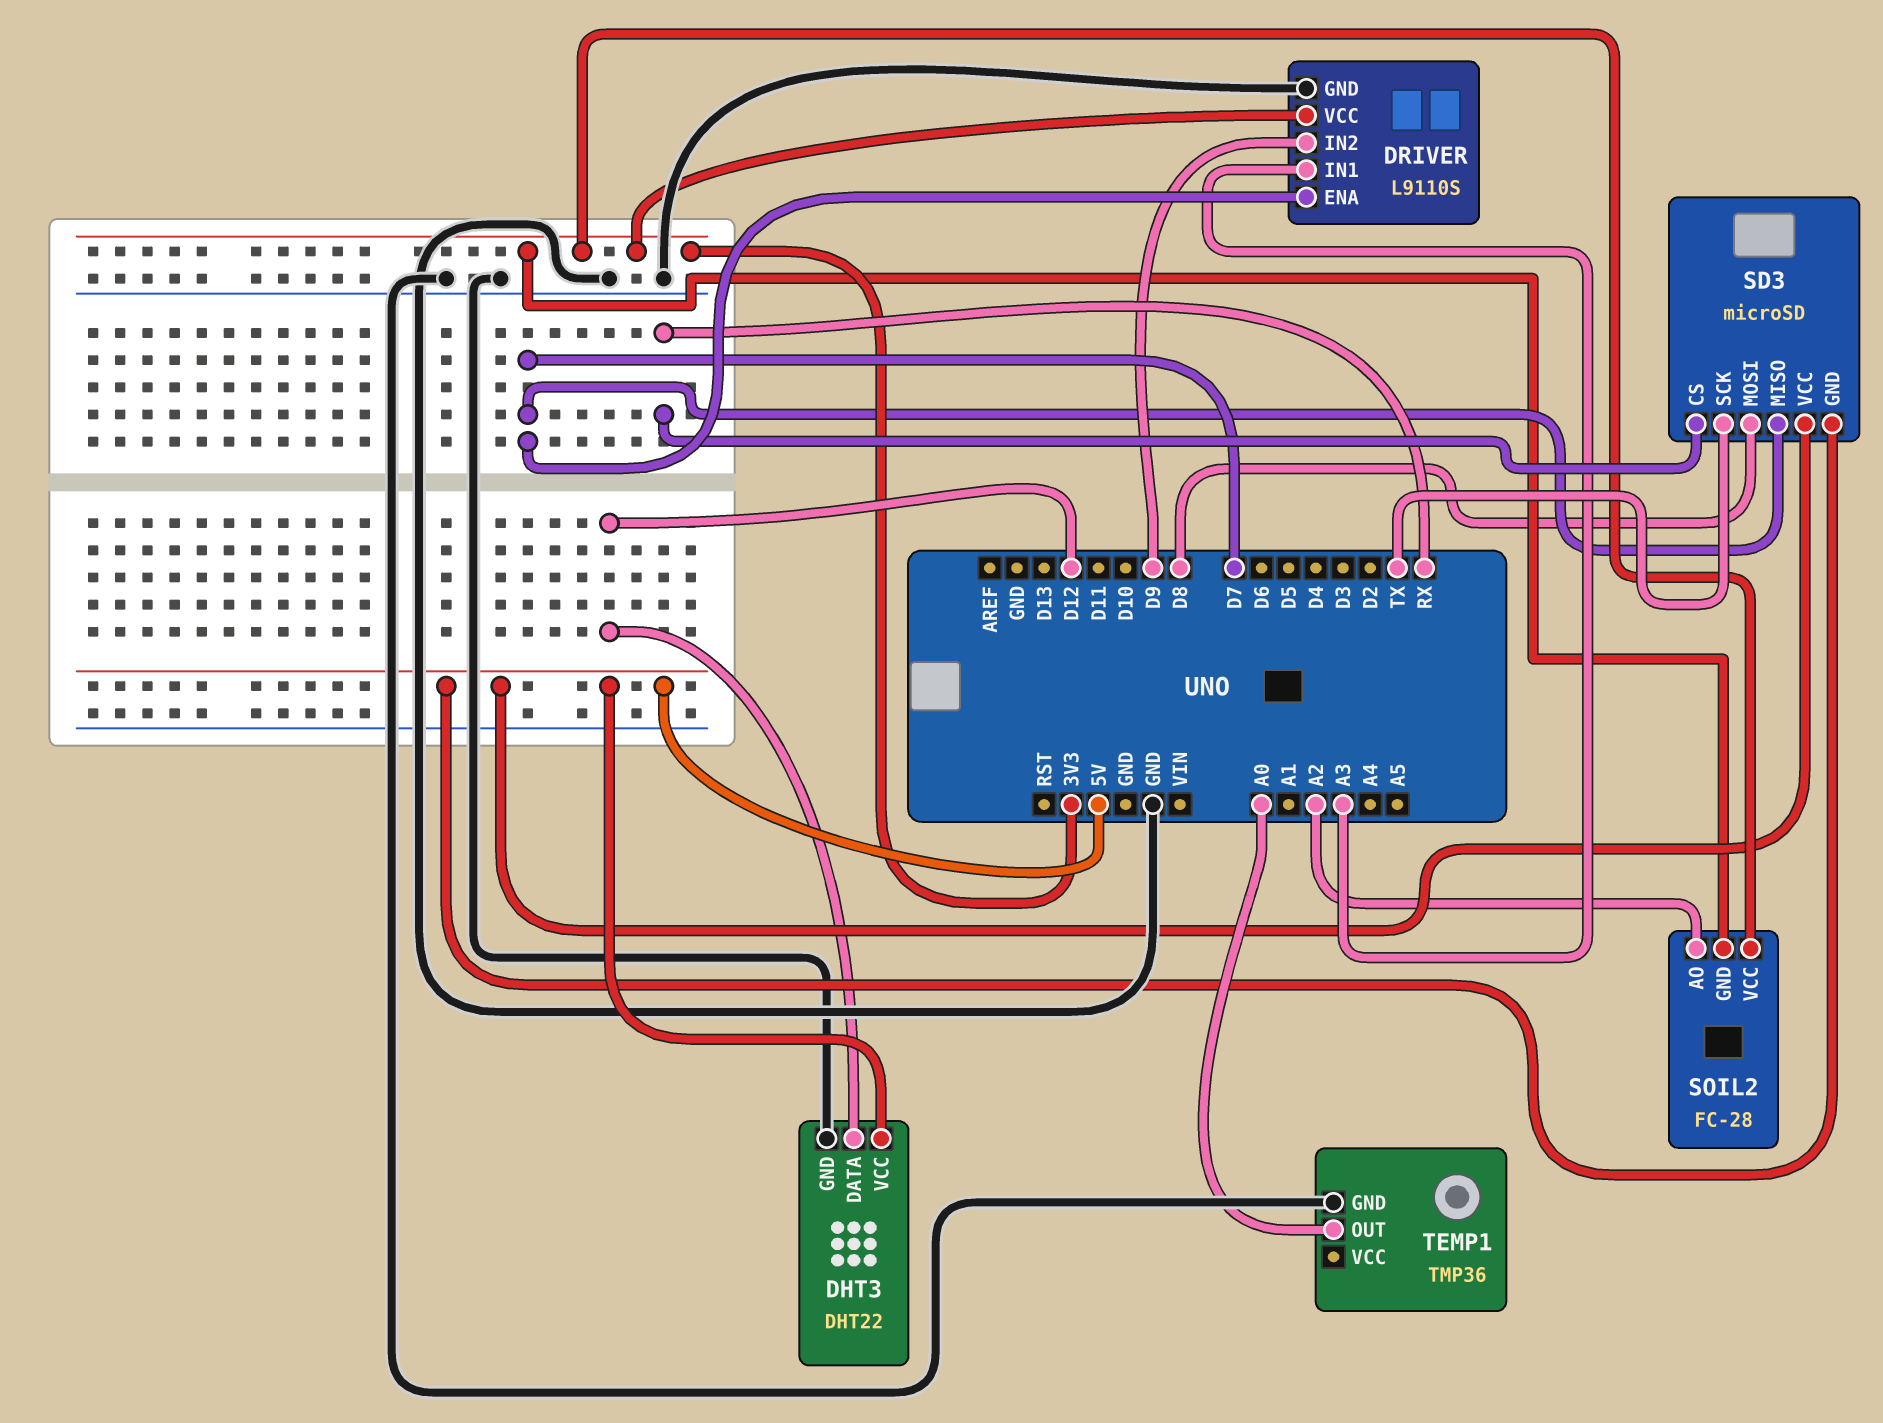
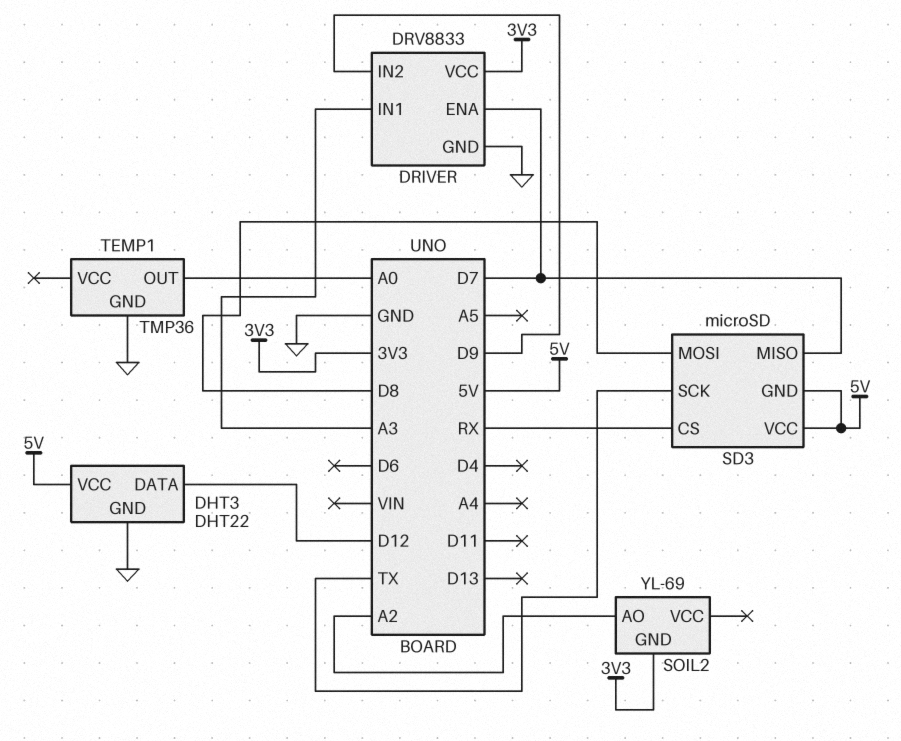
DRIVER: L9110S -> DRV8833
SOIL2: FC-28 -> YL-69
SOIL2 pin VCC: 3V3 -> none

